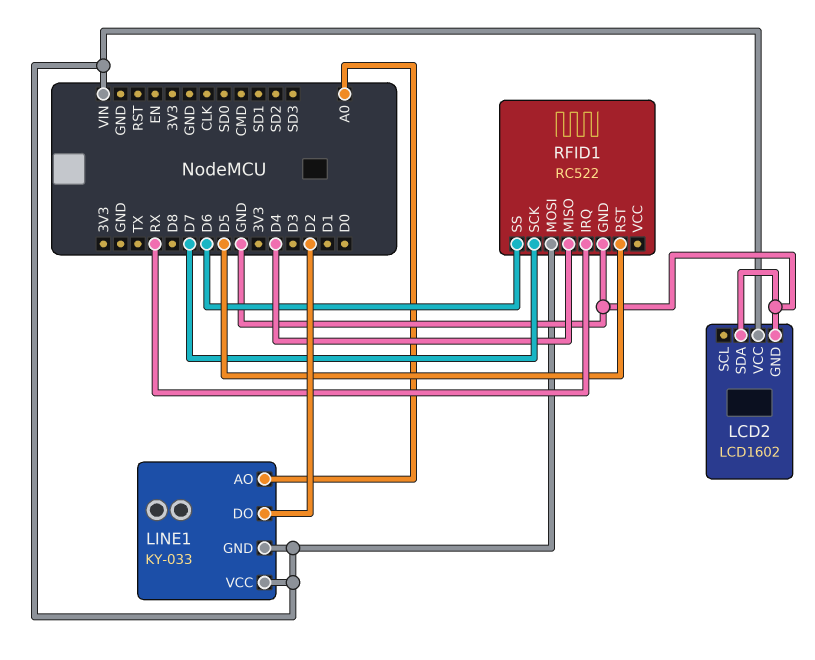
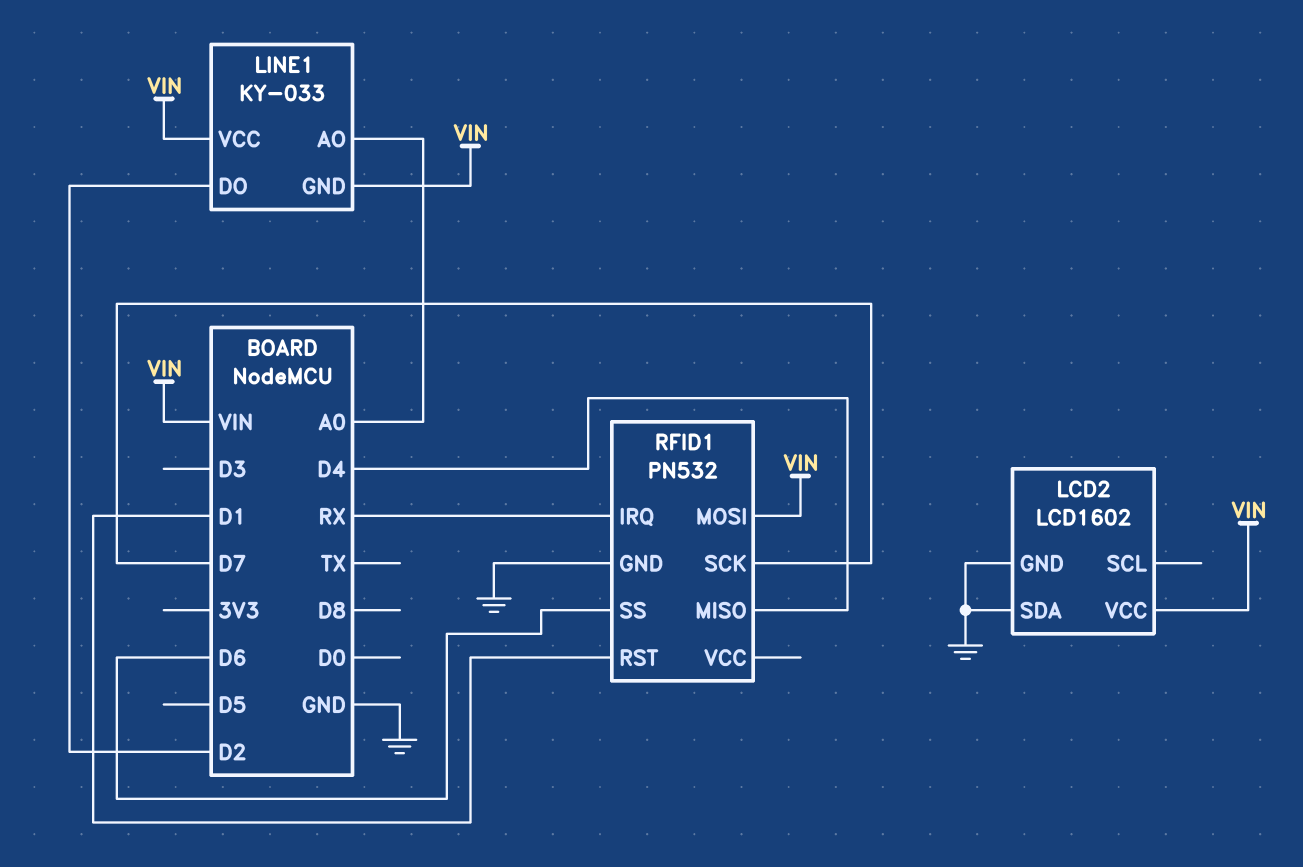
RFID1: RC522 -> PN532
RFID1 pin RST: D5 -> D1

